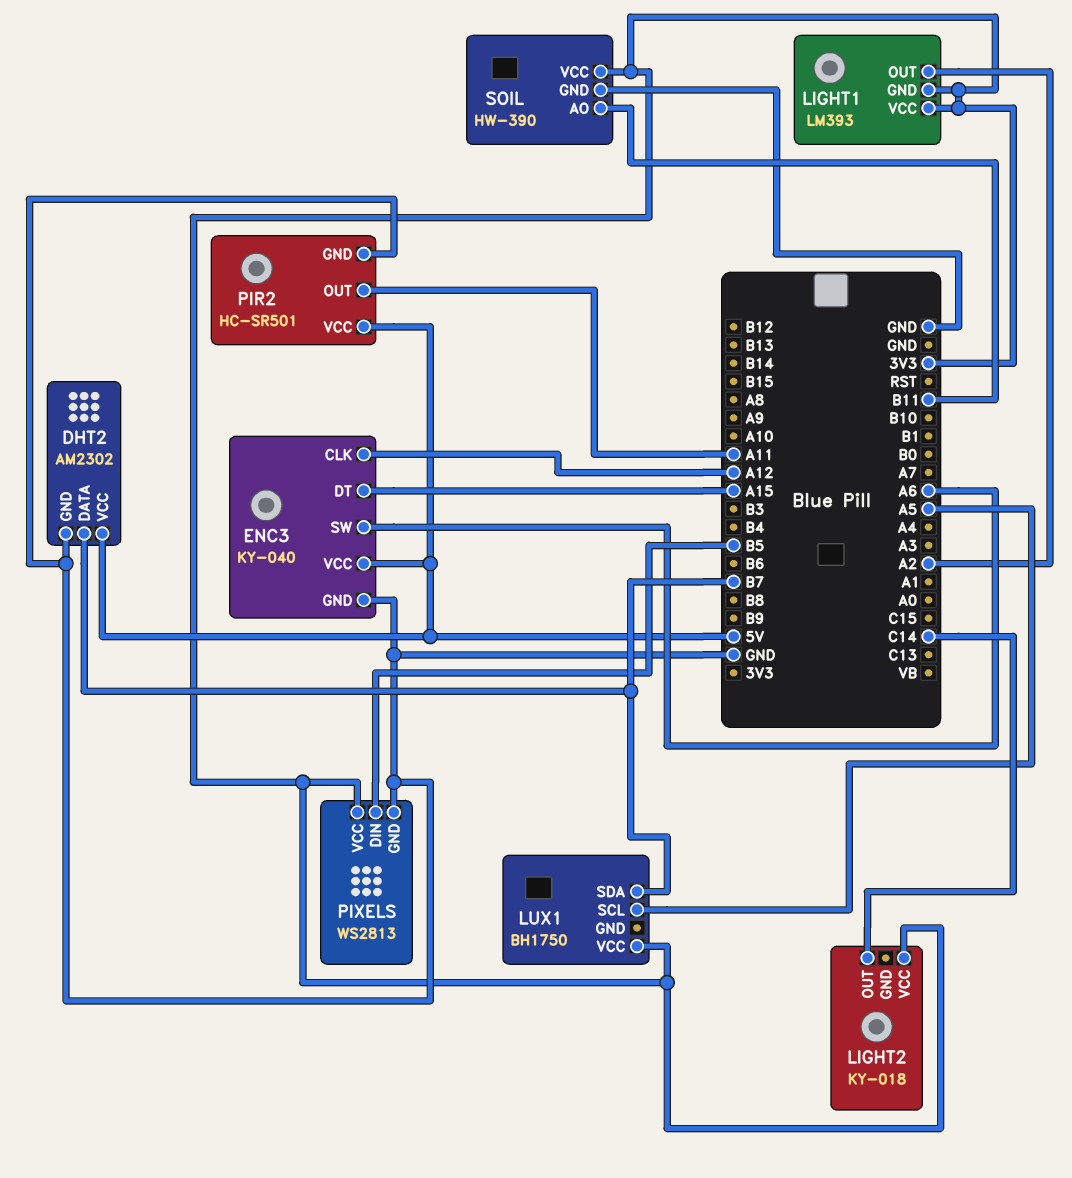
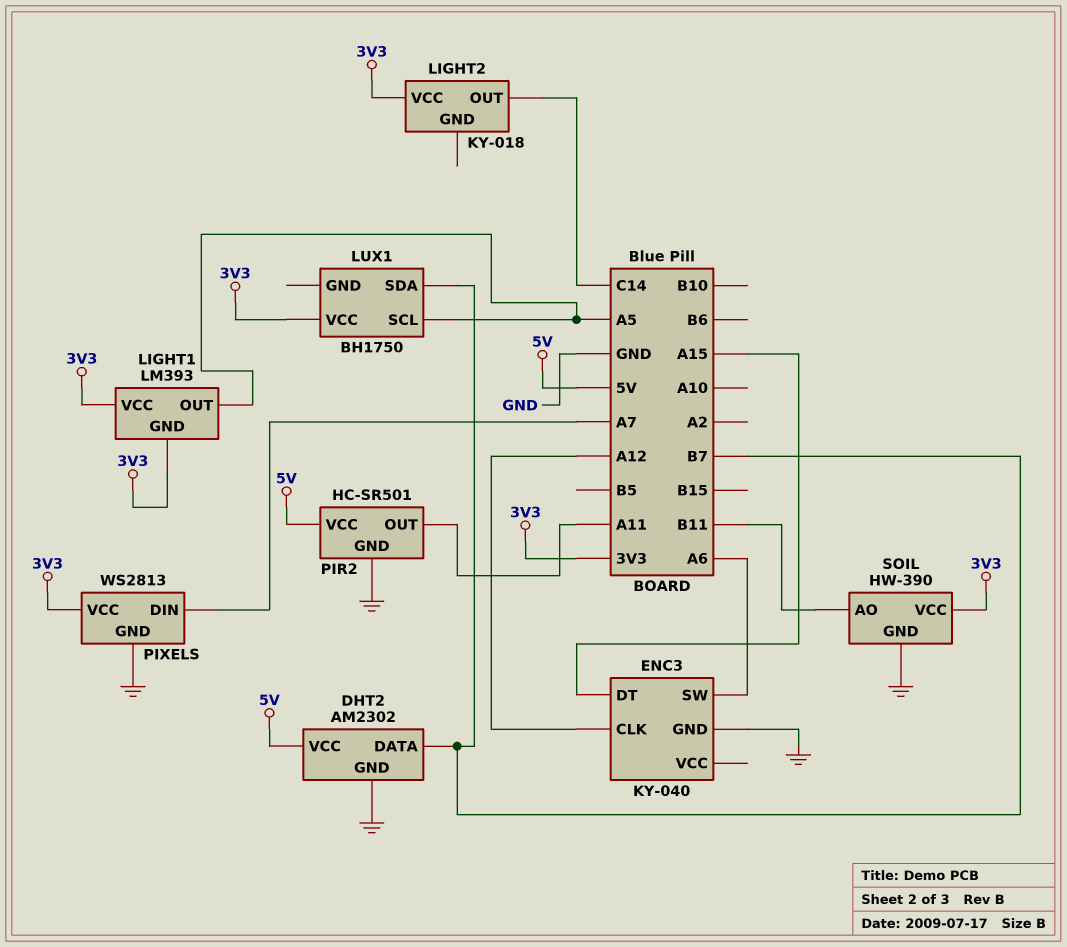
ENC3 pin VCC: 5V -> none
LIGHT1 pin OUT: A2 -> A5
PIXELS pin DIN: B5 -> A7

